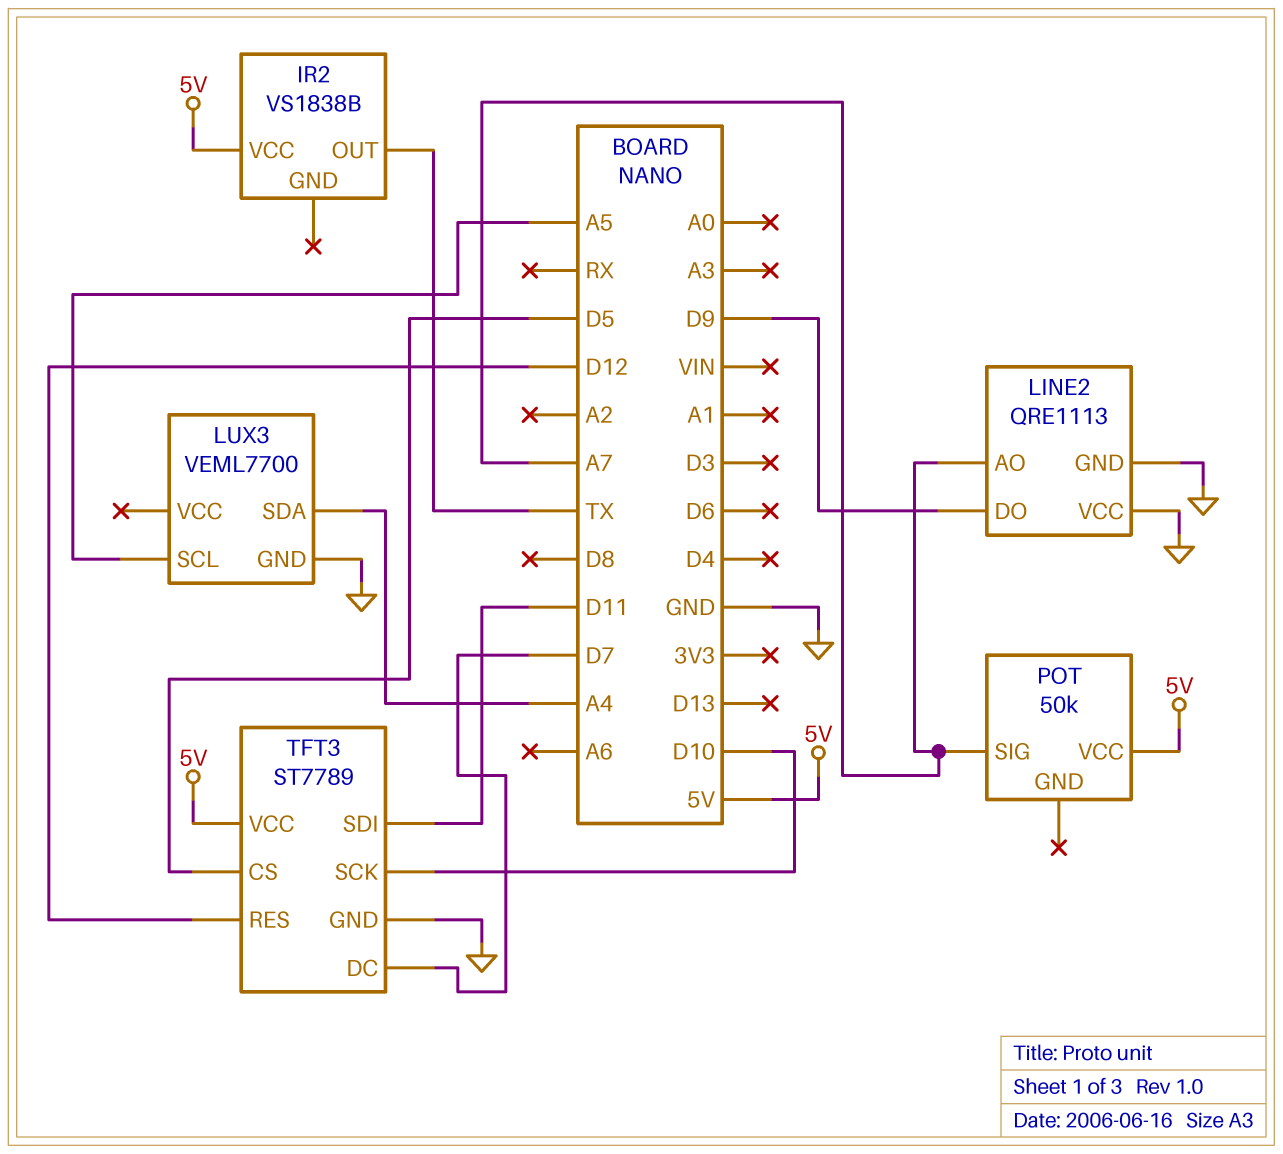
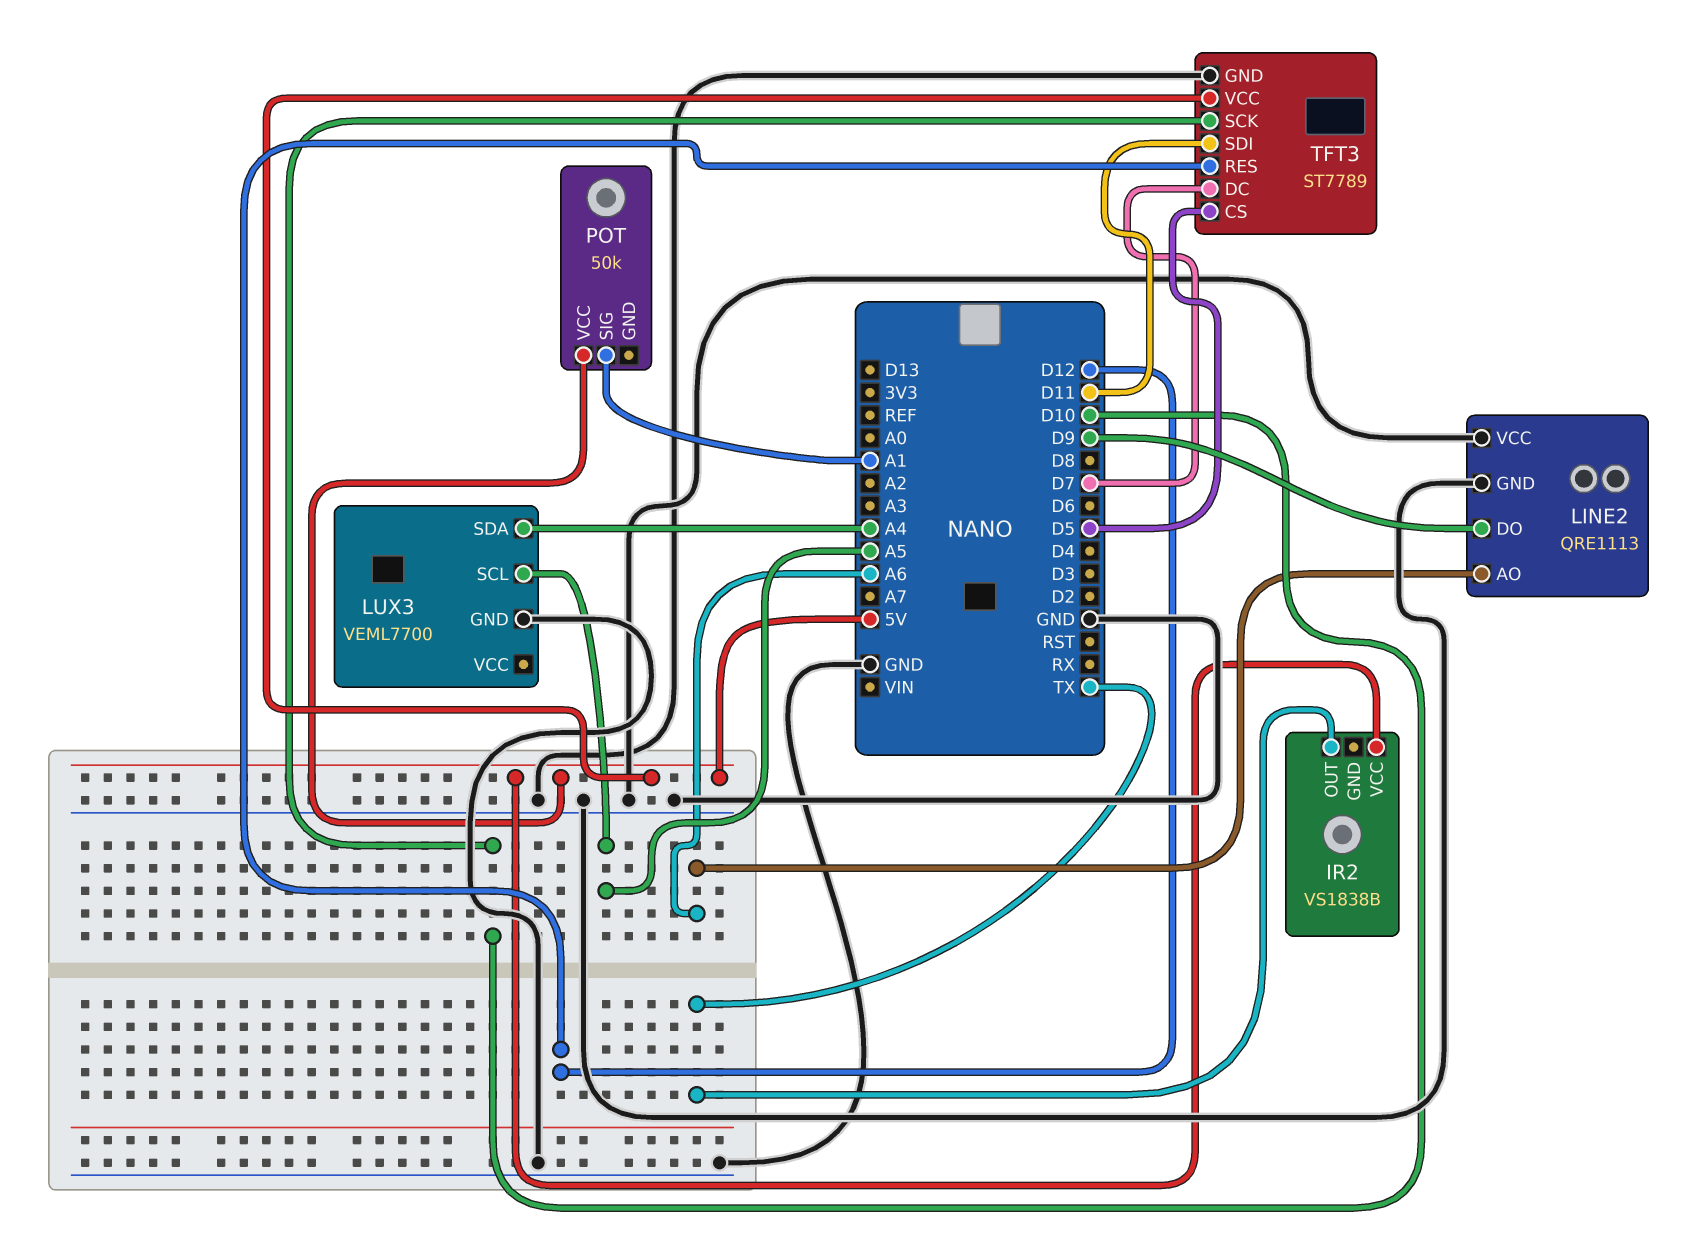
LINE2 pin AO: A7 -> A6
POT pin SIG: A7 -> A1

